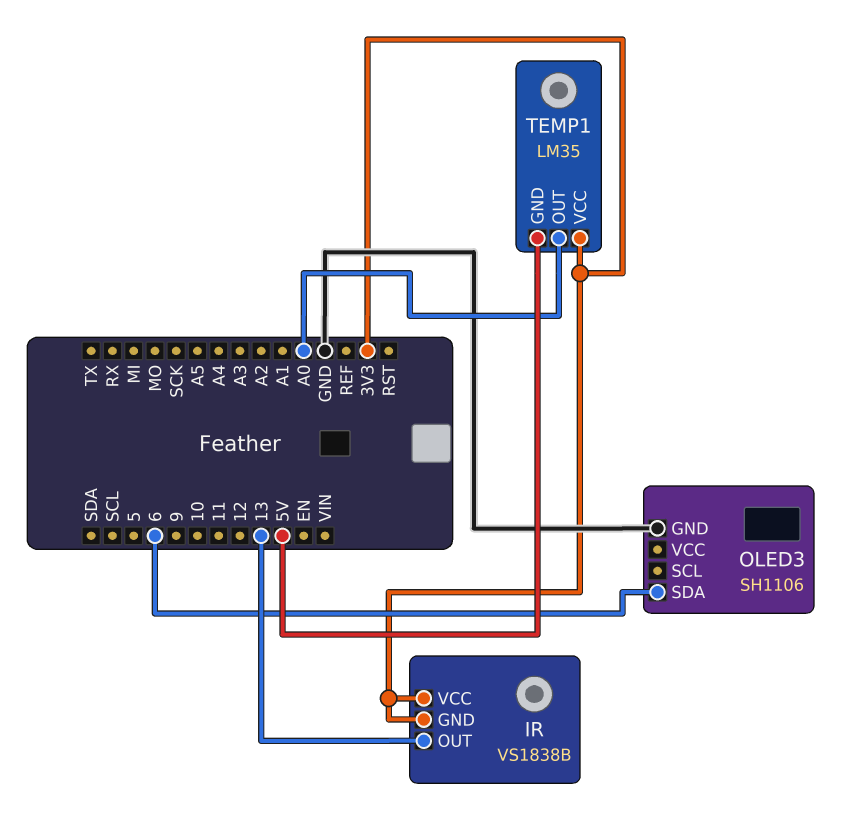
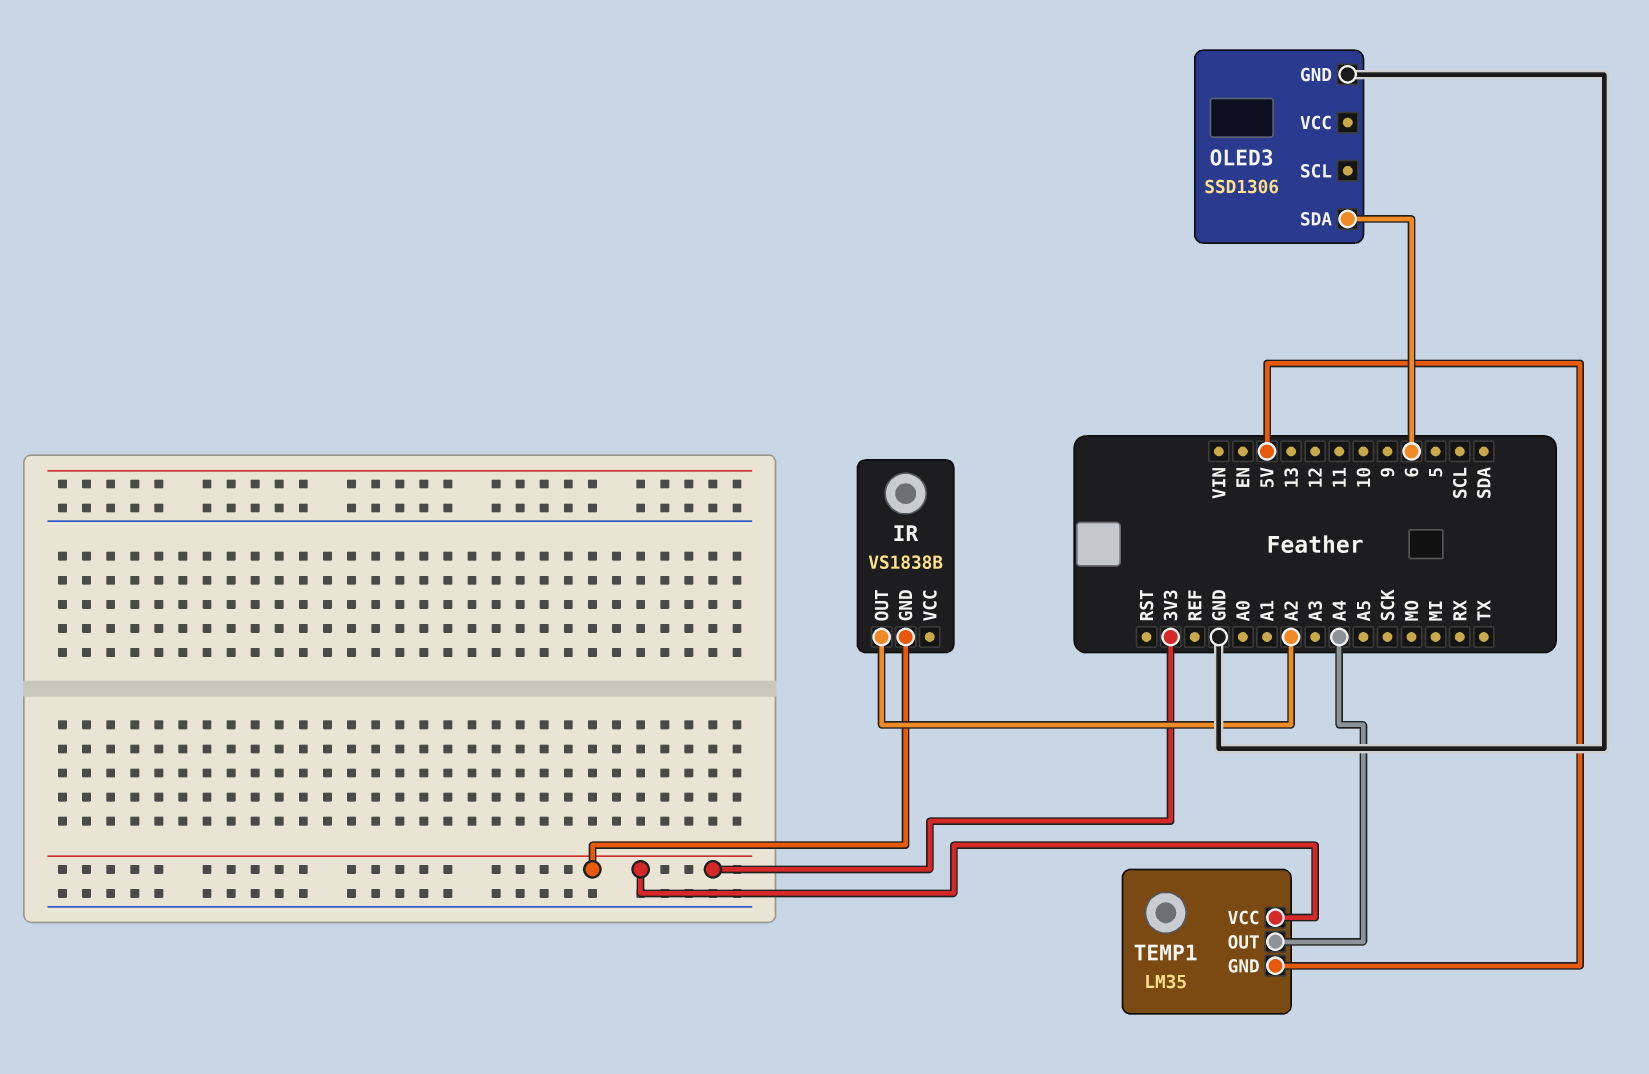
IR pin OUT: 13 -> A2
IR pin VCC: 3V3 -> none
OLED3: SH1106 -> SSD1306
TEMP1 pin OUT: A0 -> A4

